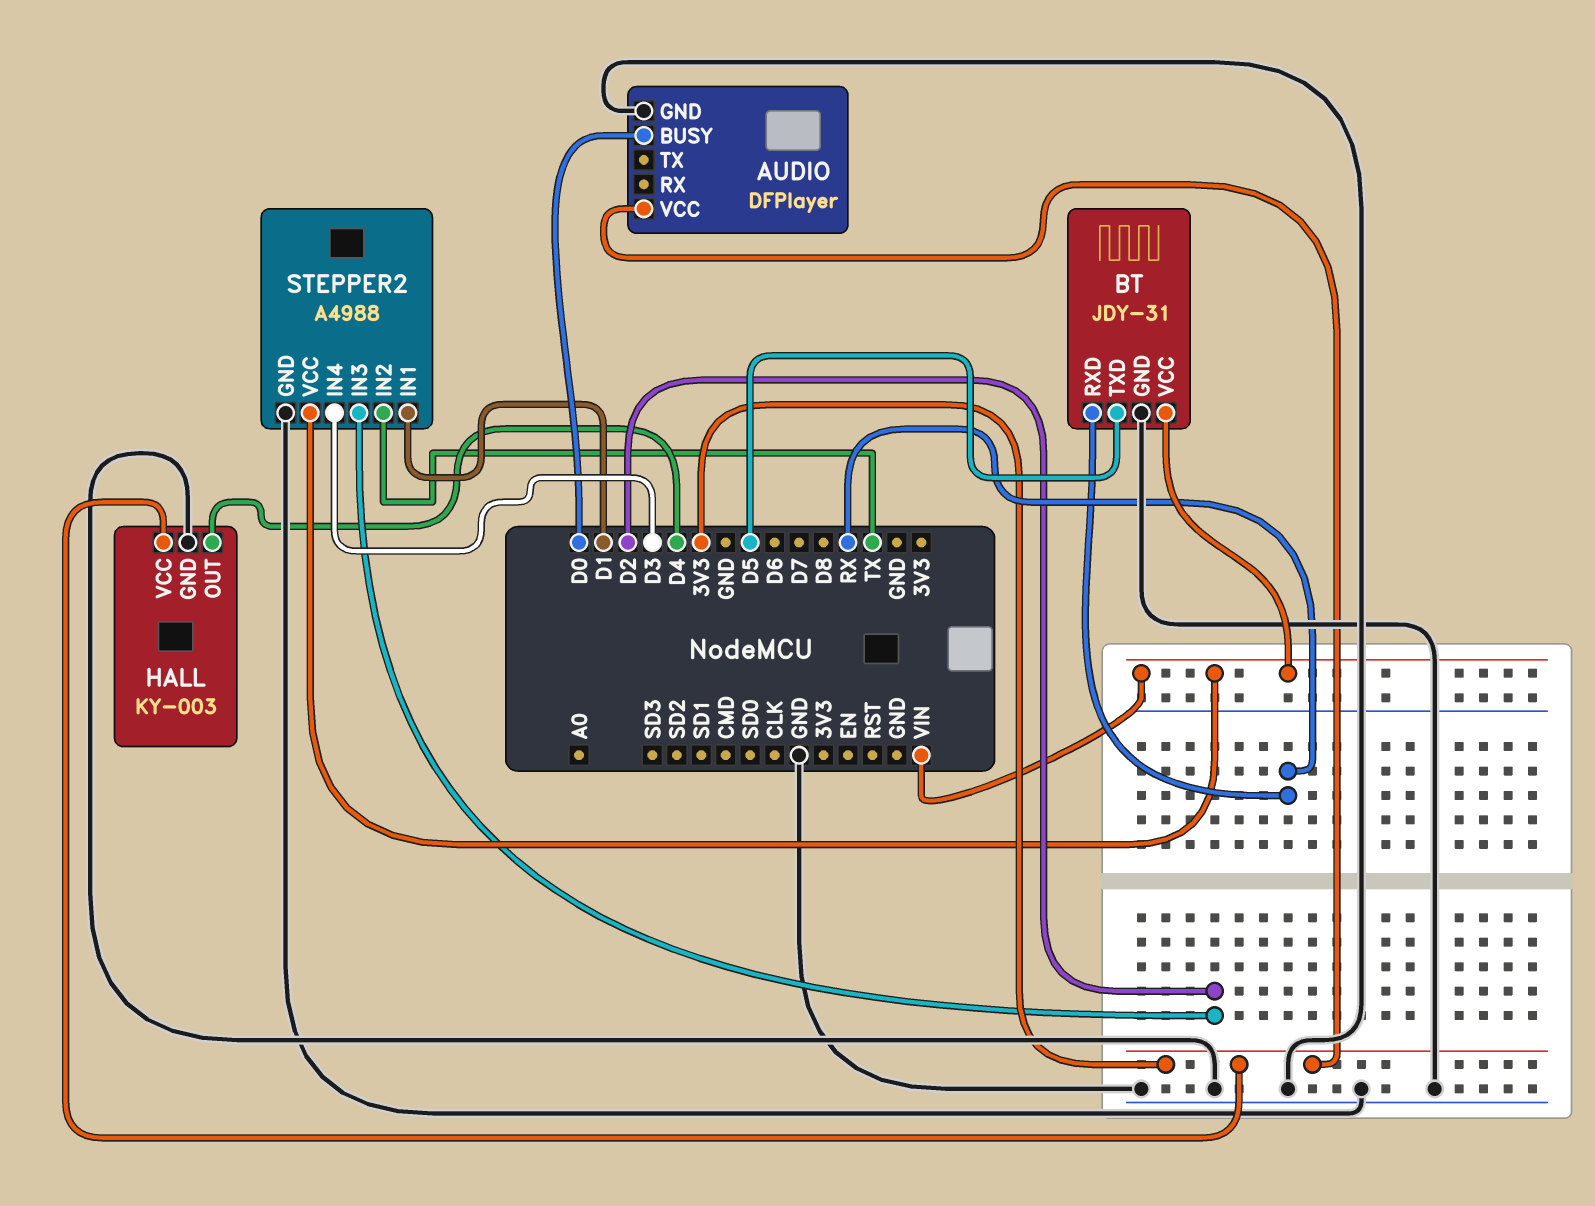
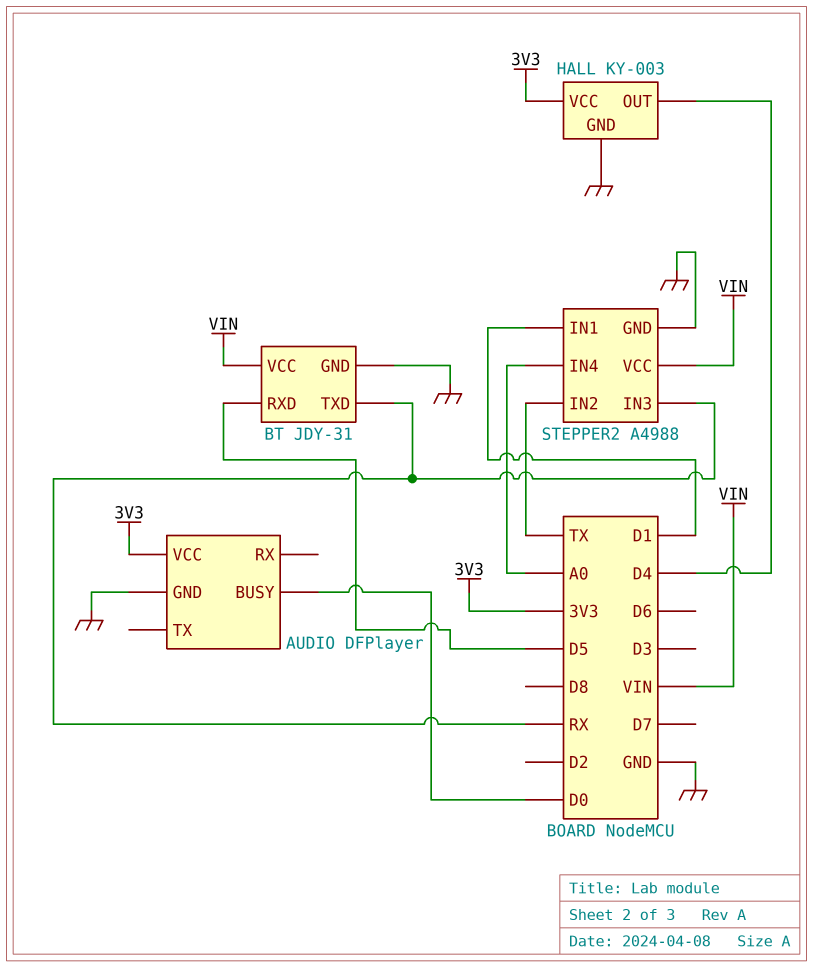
BT pin RXD: RX -> D5
BT pin TXD: D5 -> RX
STEPPER2 pin IN3: D2 -> RX
STEPPER2 pin IN4: D3 -> A0

